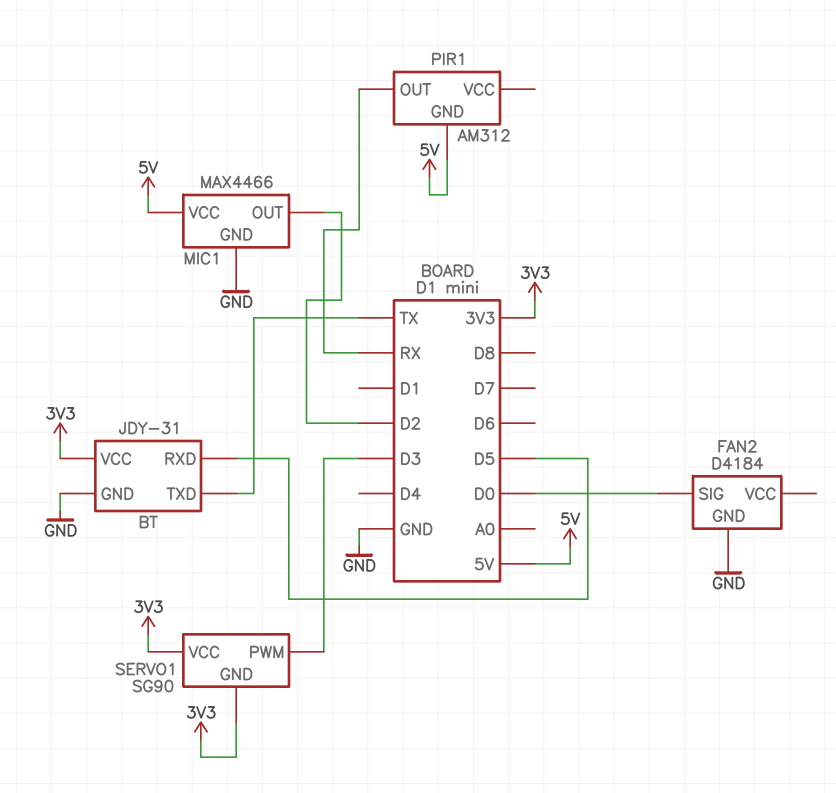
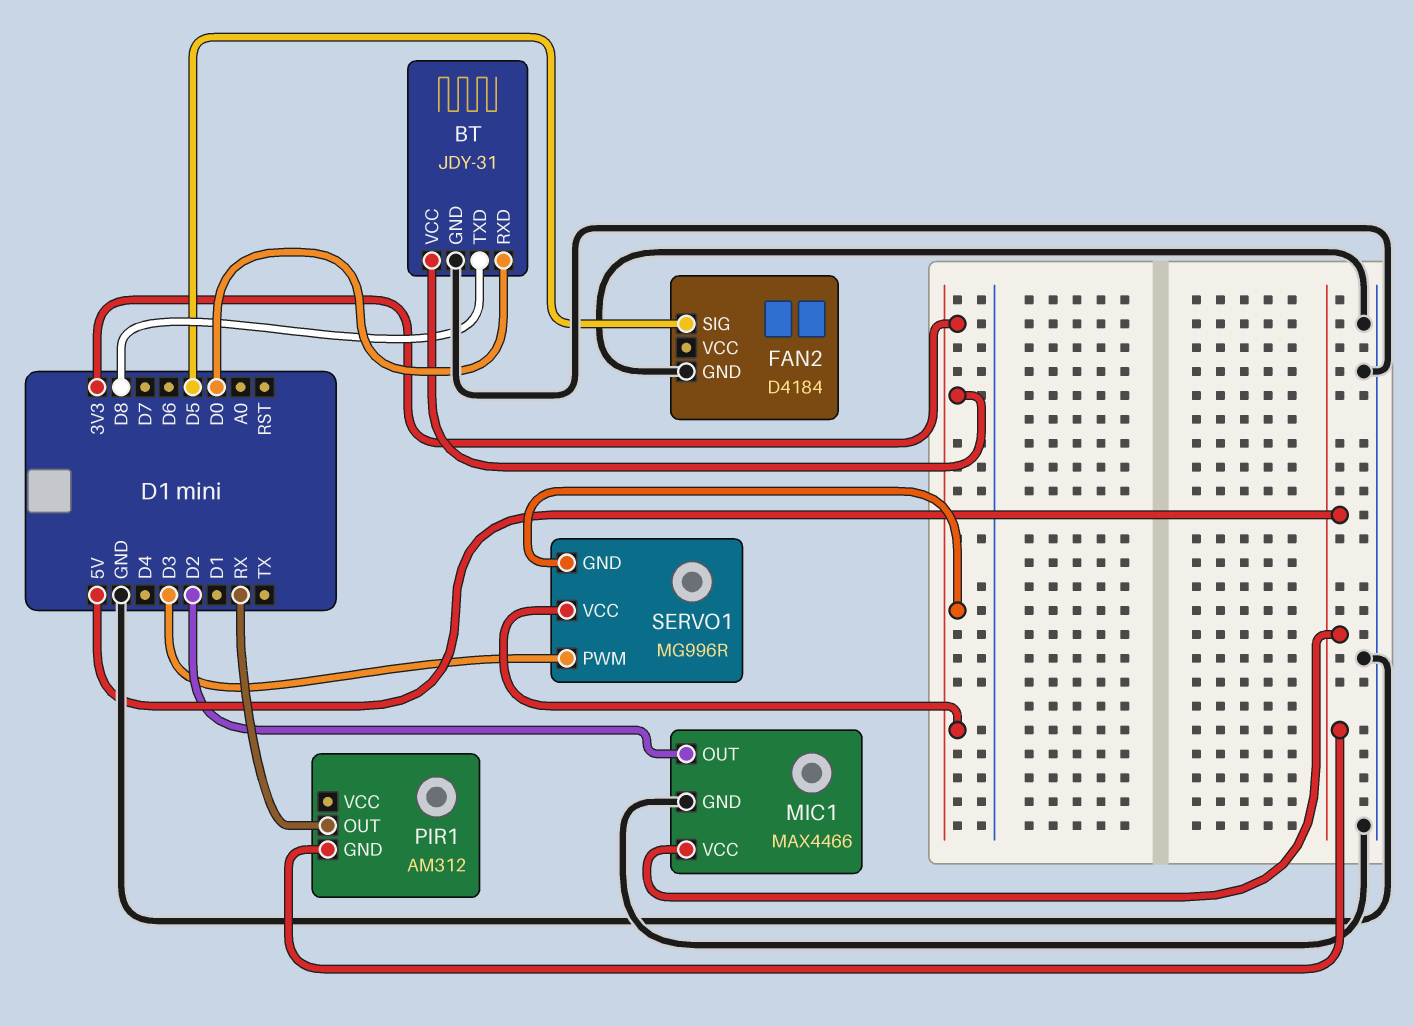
BT pin RXD: D5 -> D0
BT pin TXD: TX -> D8
FAN2 pin SIG: D0 -> D5
SERVO1: SG90 -> MG996R

